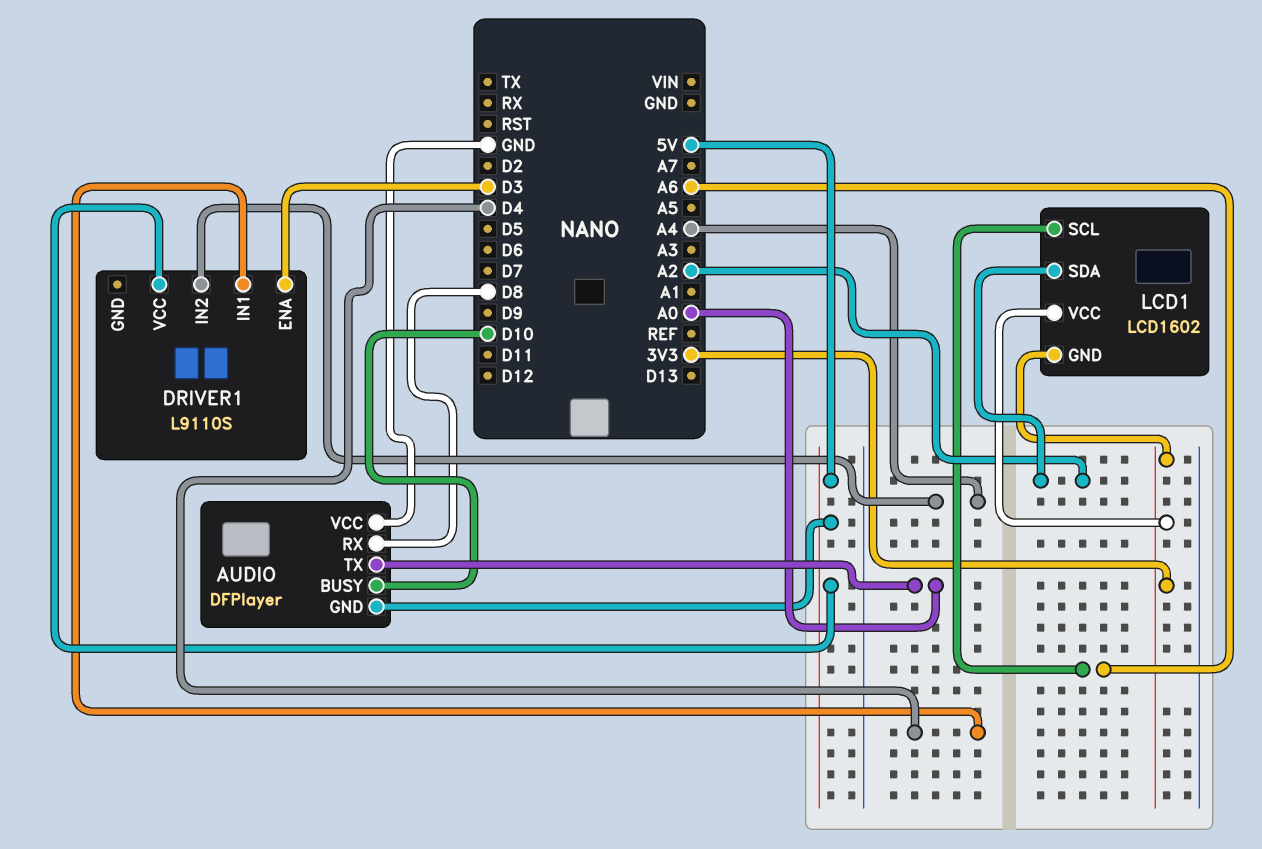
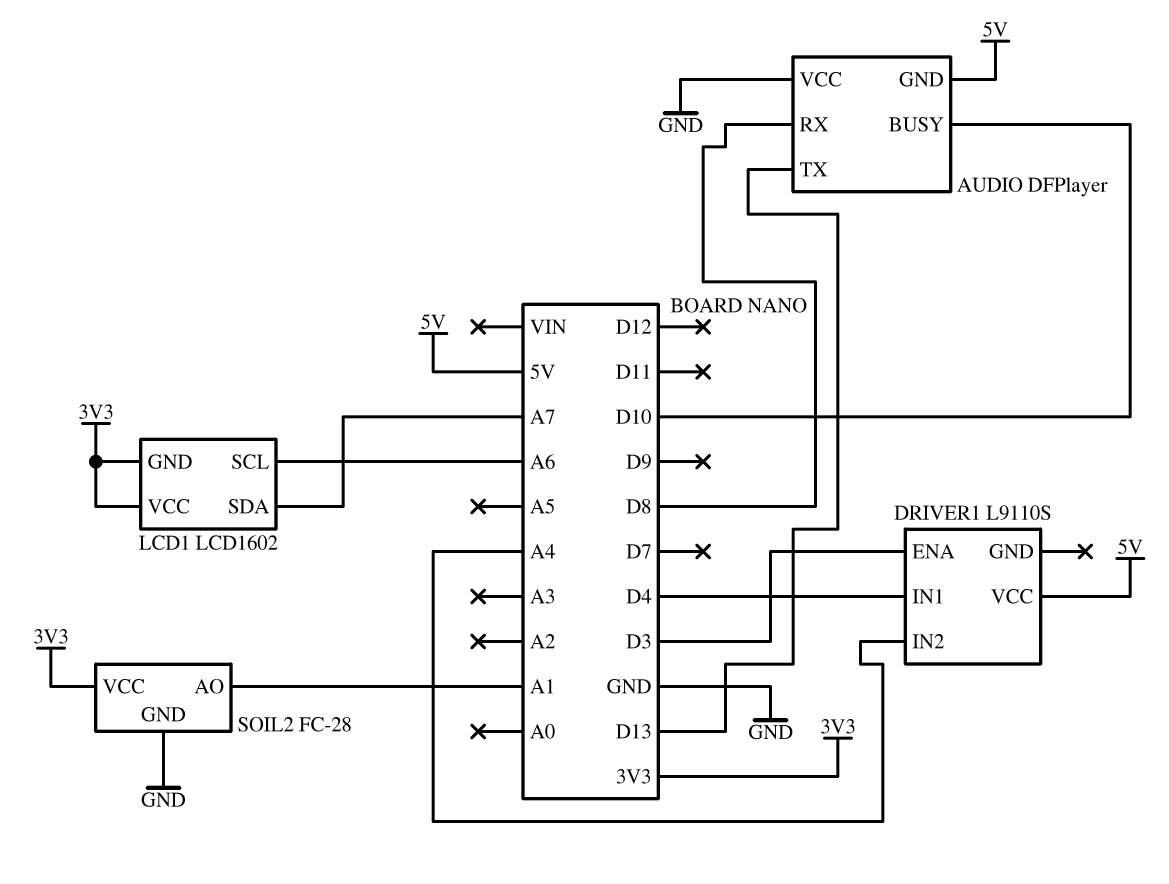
AUDIO pin TX: A0 -> D13
LCD1 pin SDA: A2 -> A7
SOIL2: none -> FC-28
SOIL2 pin AO: none -> A1
SOIL2 pin GND: none -> GND
SOIL2 pin VCC: none -> 3V3

